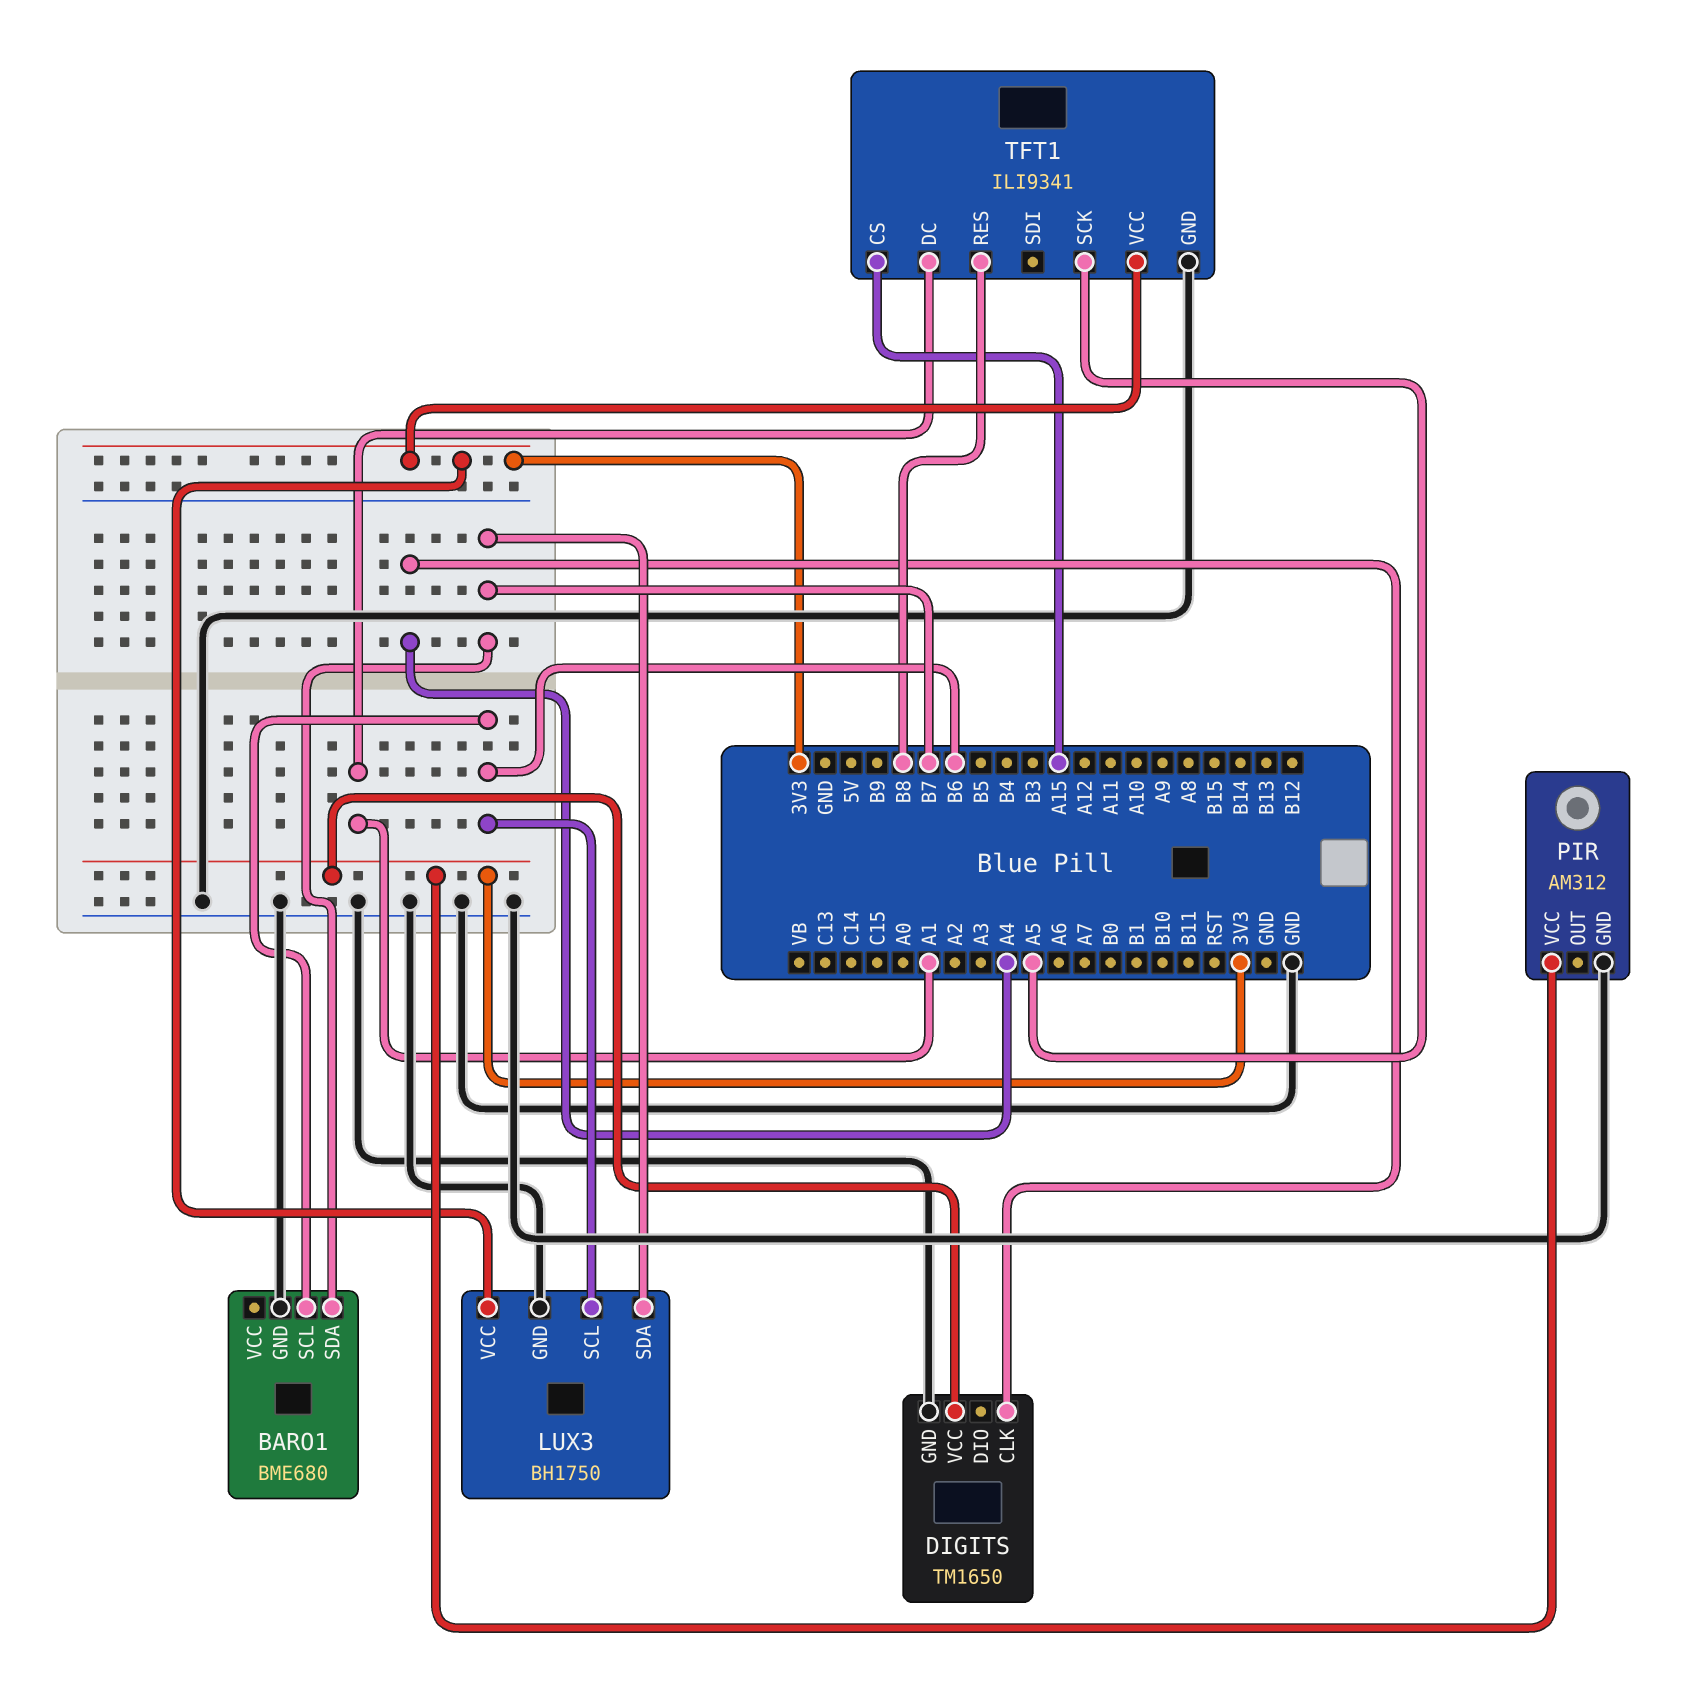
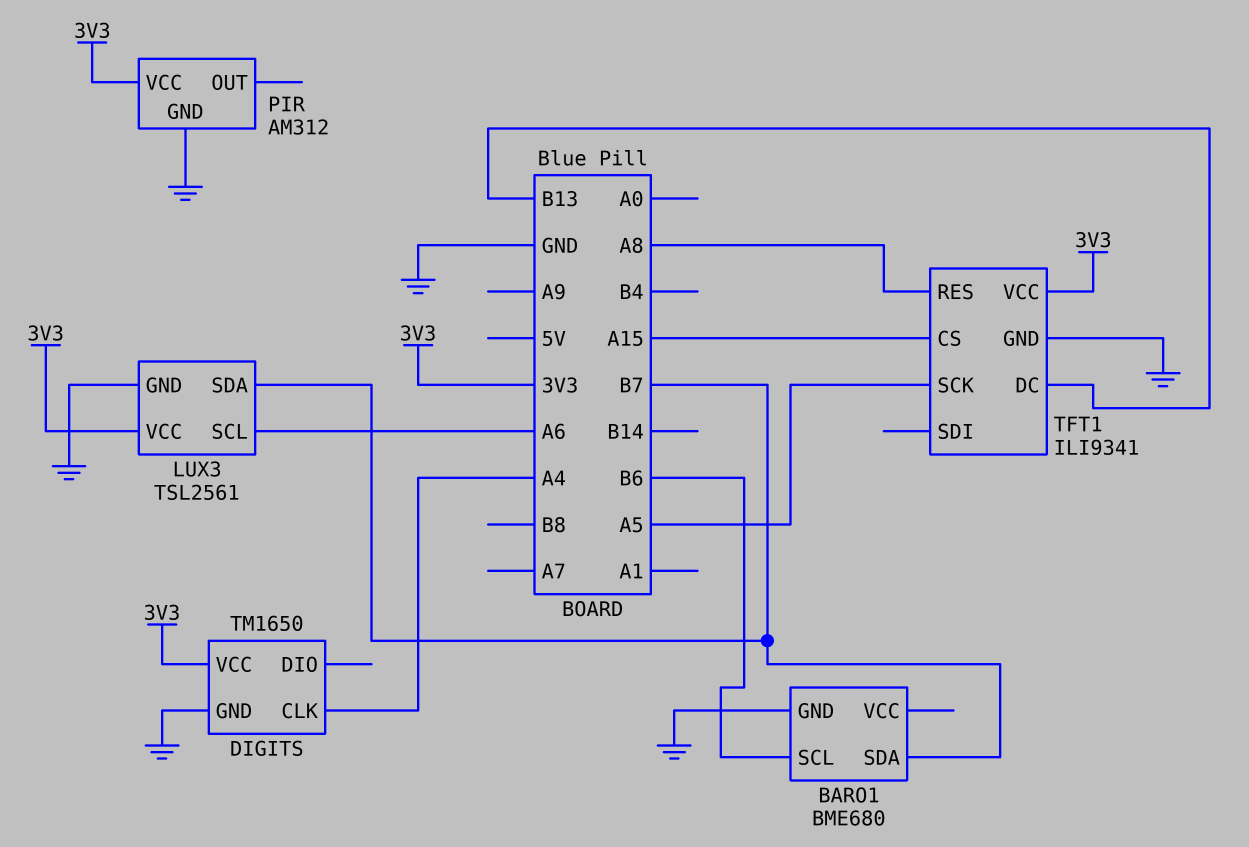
LUX3: BH1750 -> TSL2561
LUX3 pin SCL: B6 -> A6
TFT1 pin DC: A1 -> B13
TFT1 pin RES: B8 -> A8

